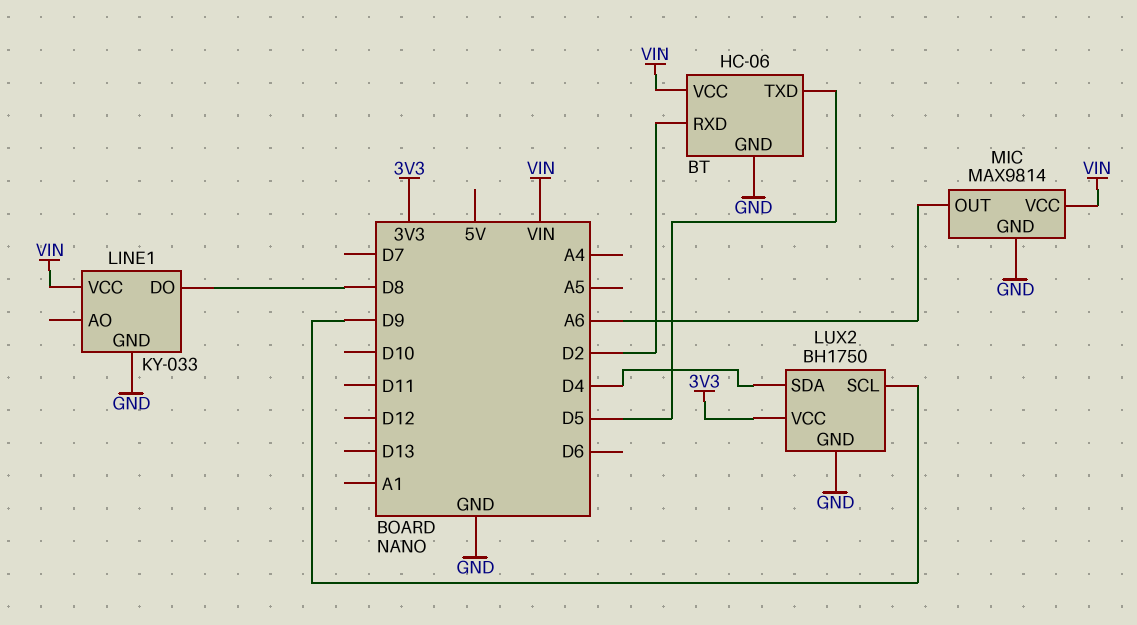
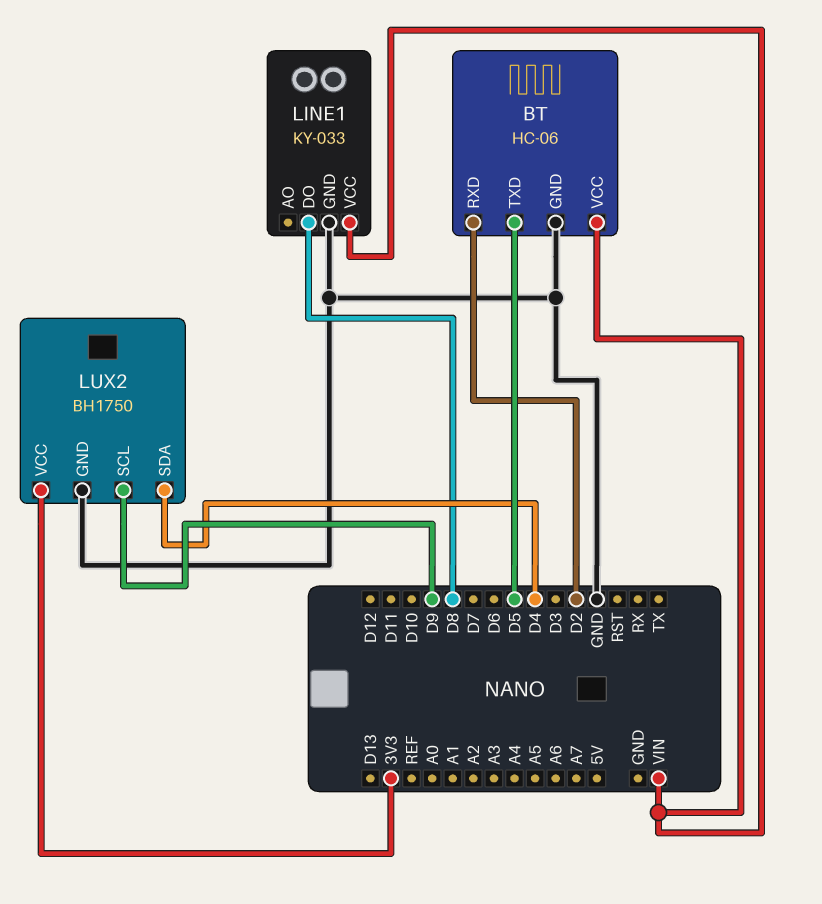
MIC: MAX9814 -> none
MIC pin GND: GND -> none
MIC pin OUT: A6 -> none
MIC pin VCC: VIN -> none

